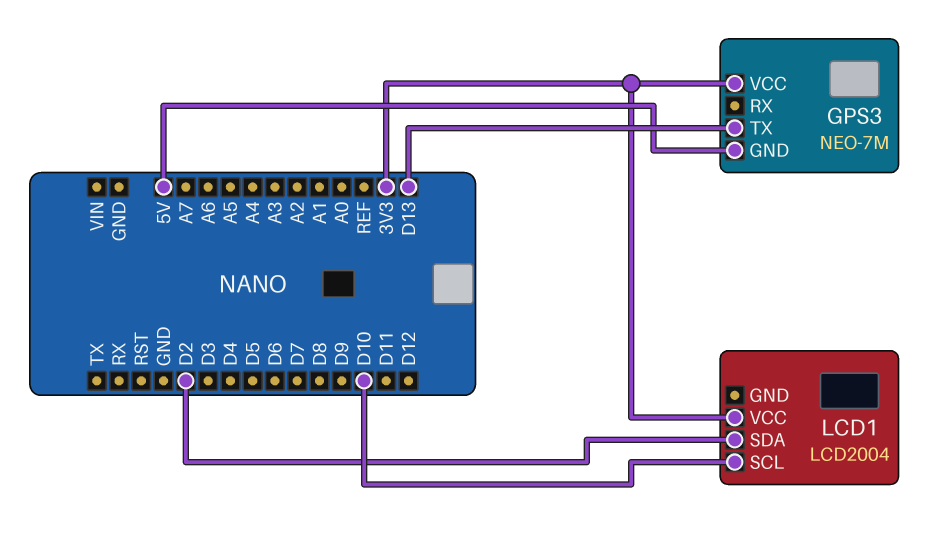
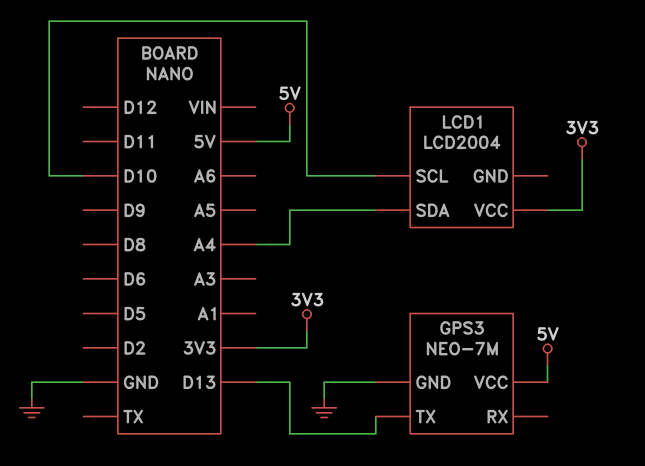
GPS3 pin GND: 5V -> GND
GPS3 pin VCC: 3V3 -> 5V
LCD1 pin SDA: D2 -> A4

